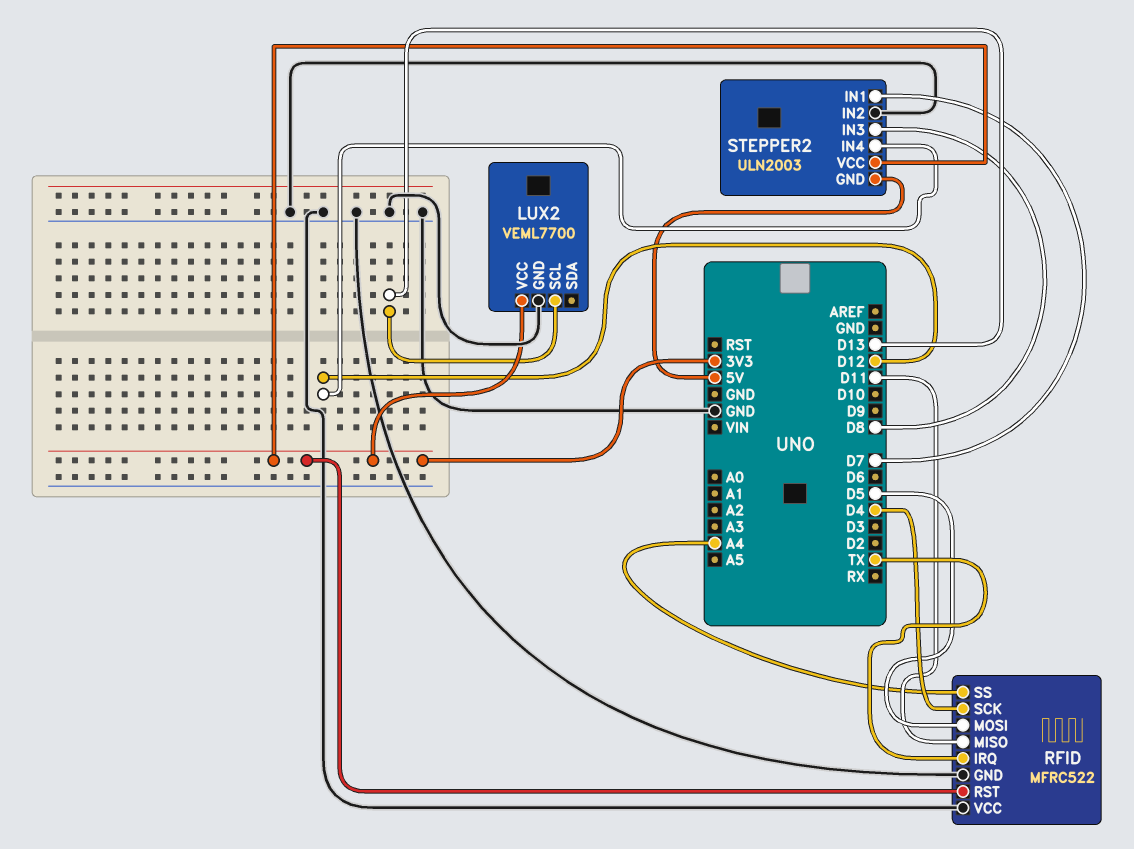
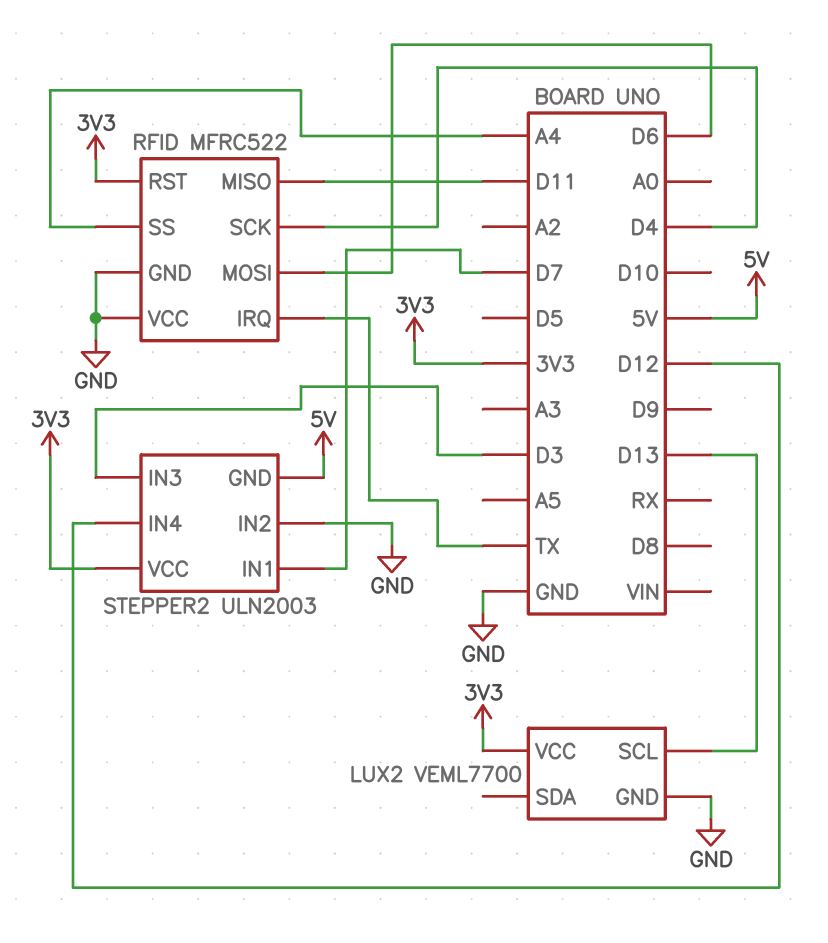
RFID pin MOSI: D5 -> D6
STEPPER2 pin IN3: D8 -> D3

